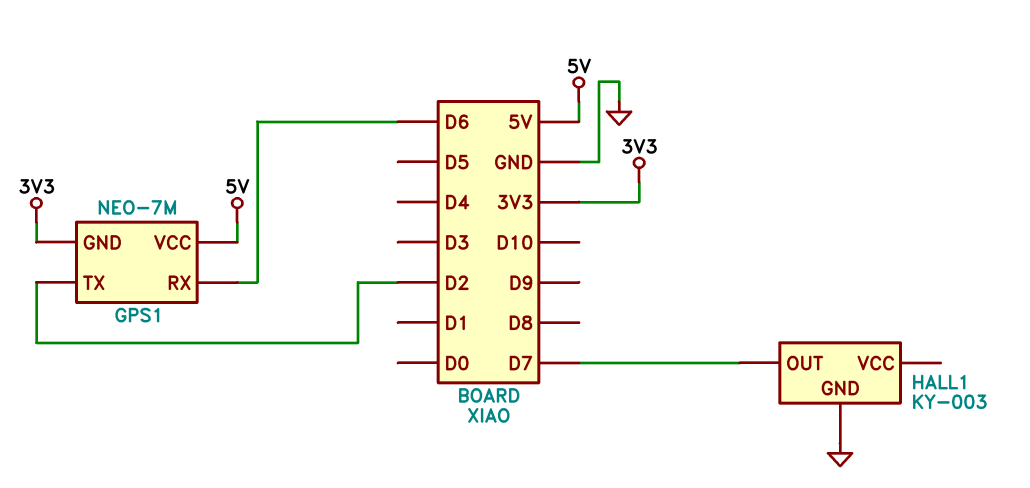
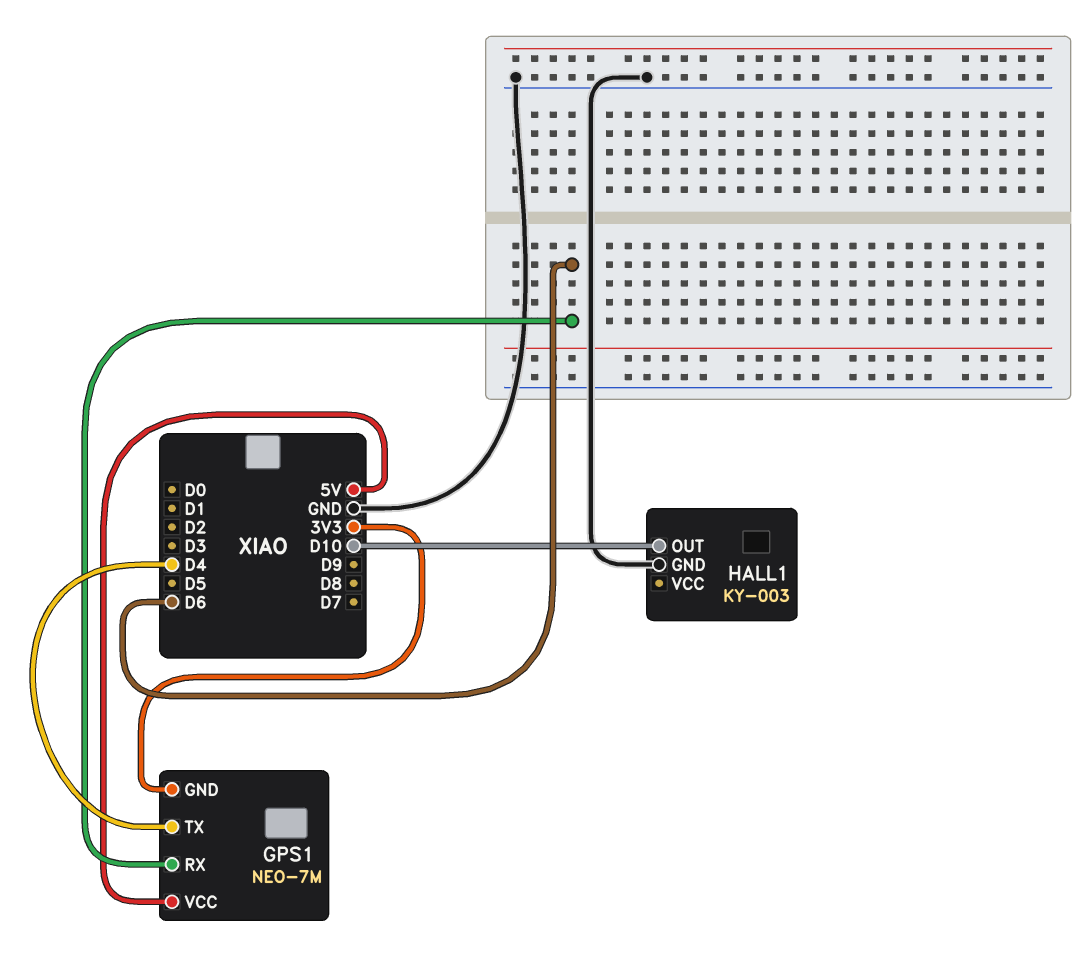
GPS1 pin TX: D2 -> D4
HALL1 pin OUT: D7 -> D10

